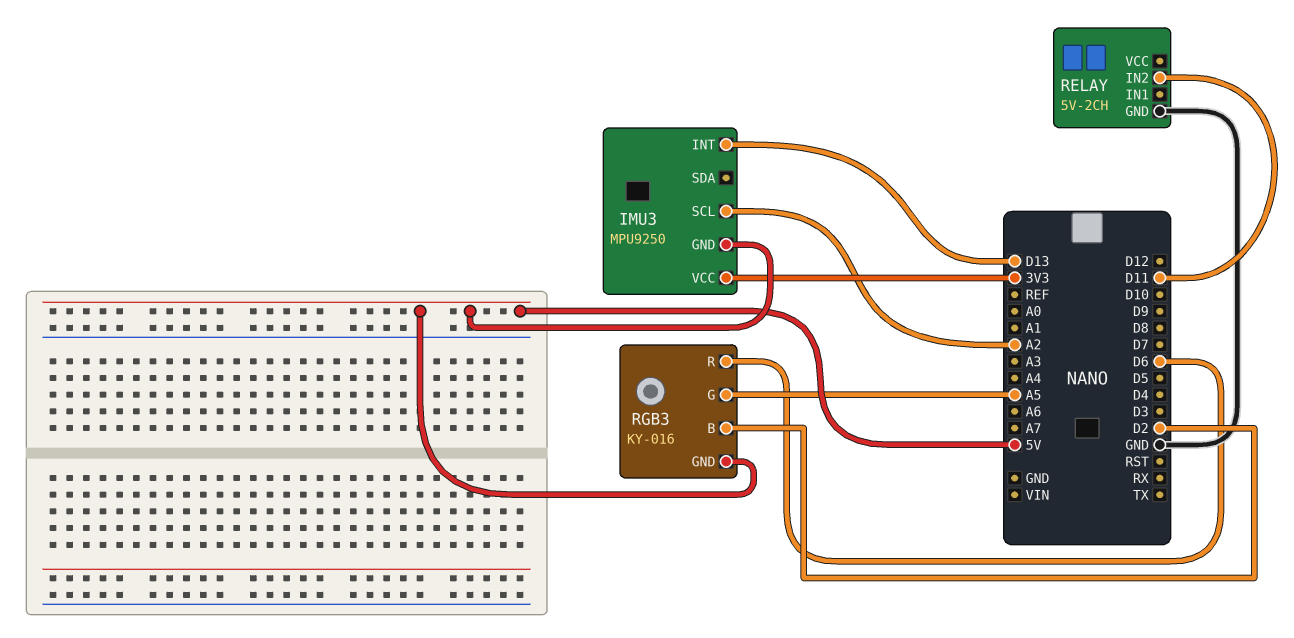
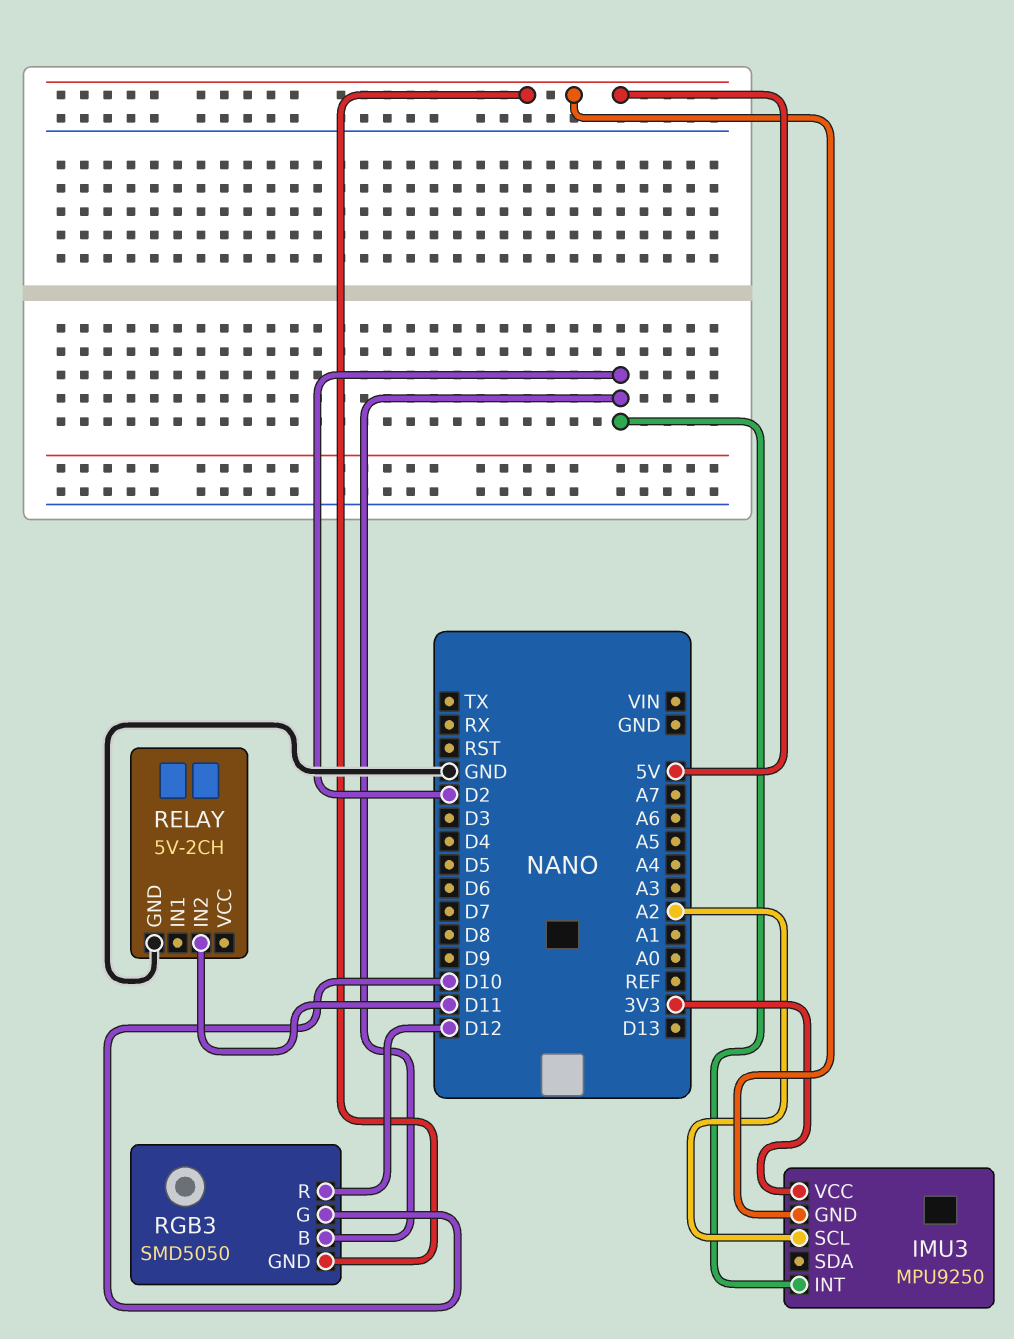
IMU3 pin INT: D13 -> D2
RGB3: KY-016 -> SMD5050
RGB3 pin G: A5 -> D10
RGB3 pin R: D6 -> D12

